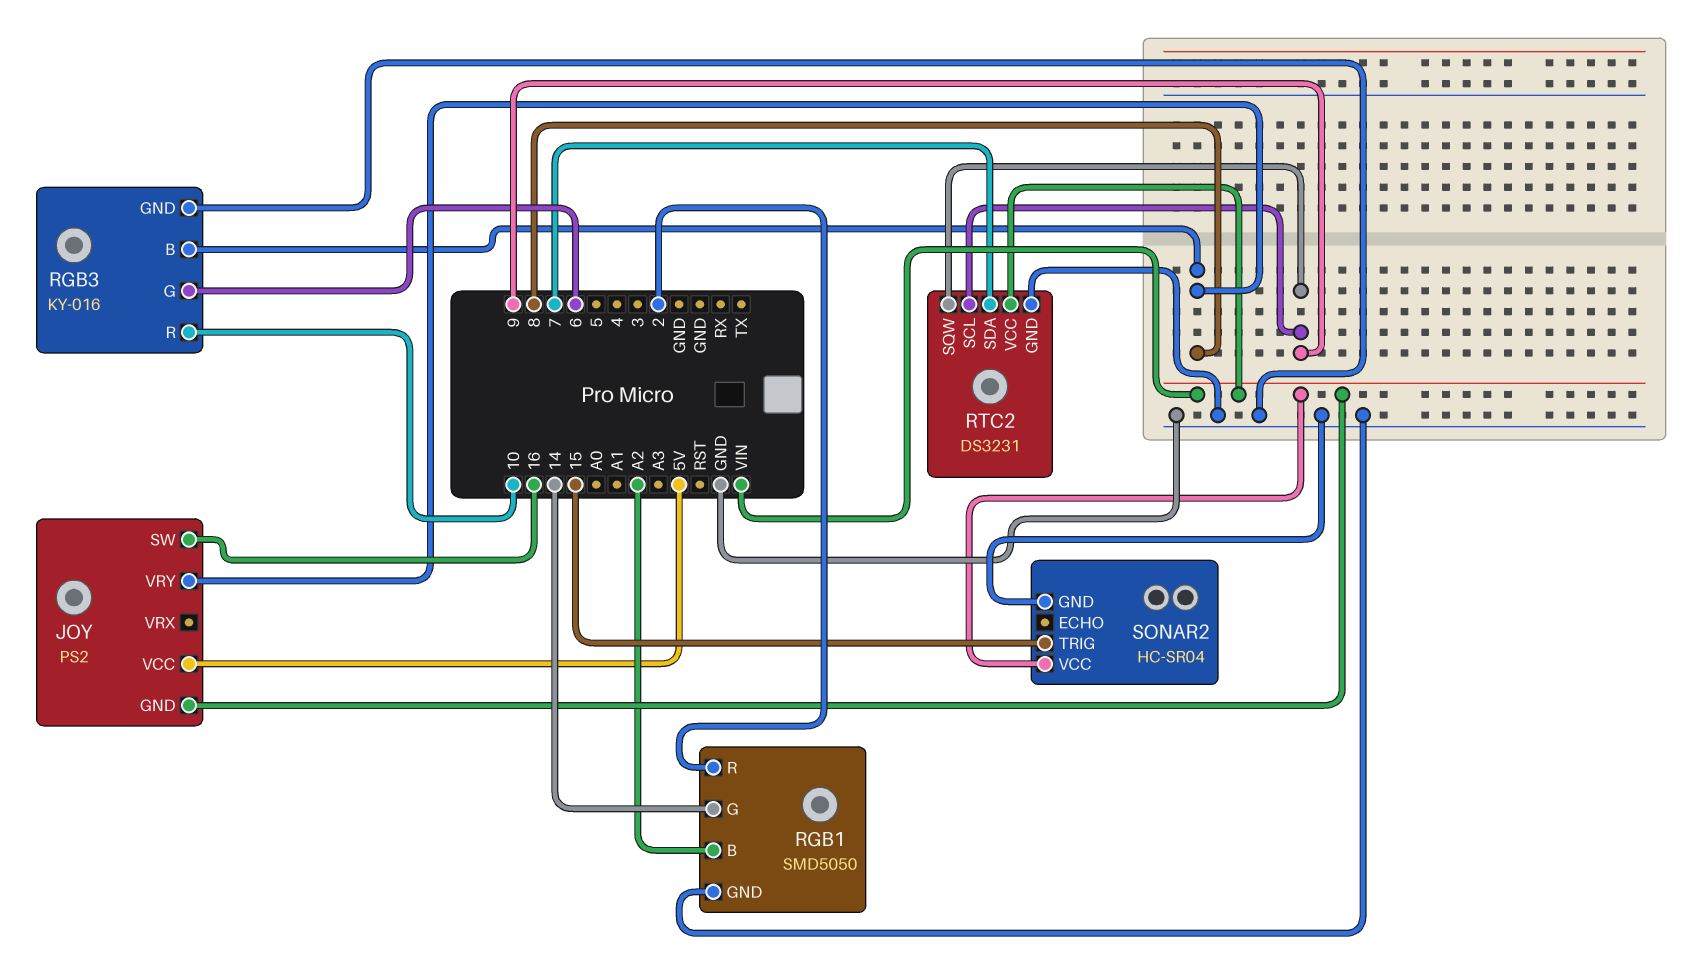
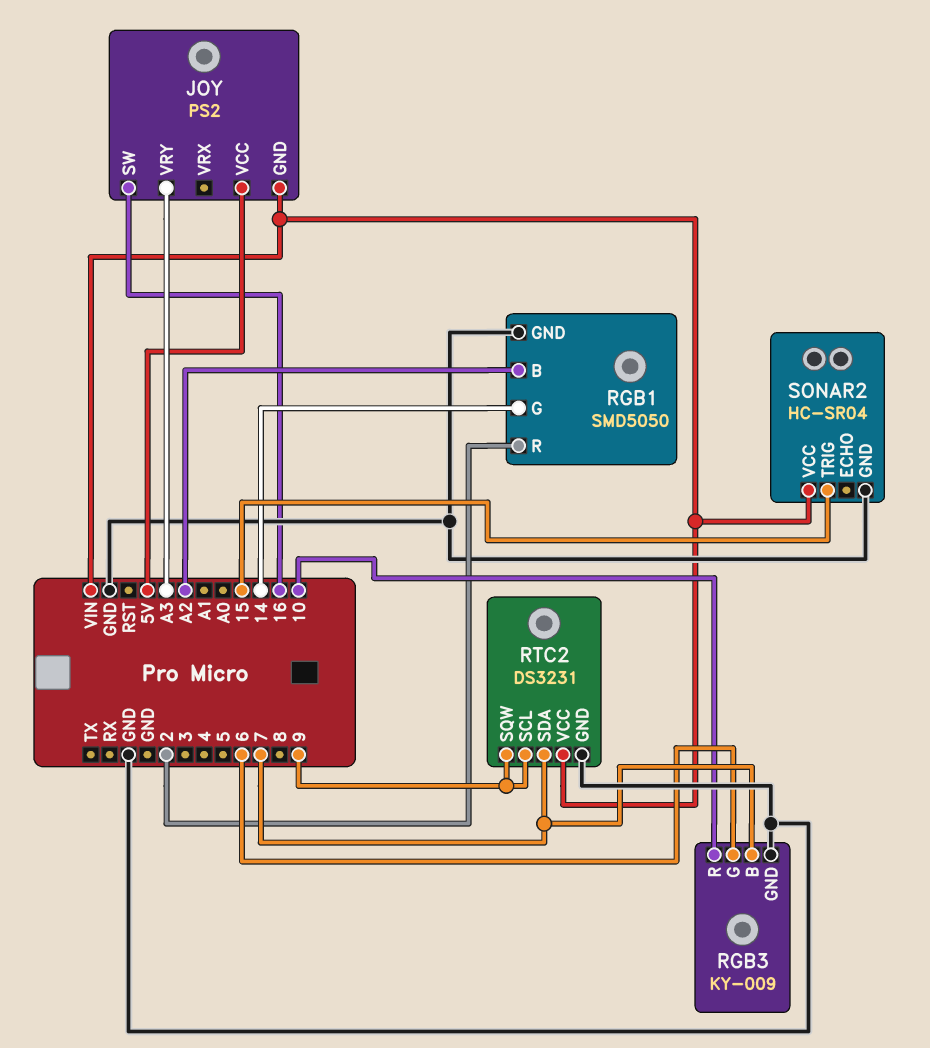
JOY pin VRY: 8 -> A3
RGB3: KY-016 -> KY-009
RGB3 pin B: 8 -> 7

